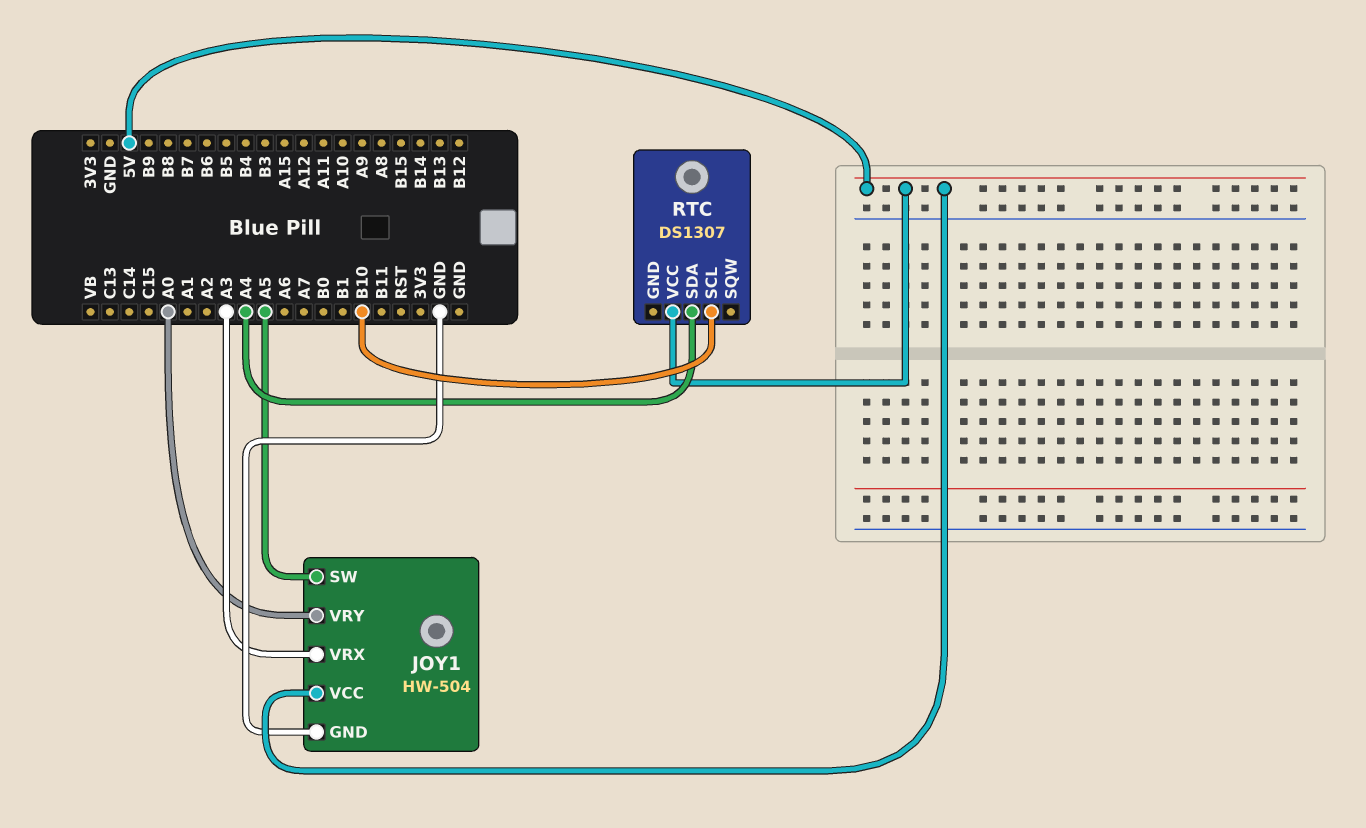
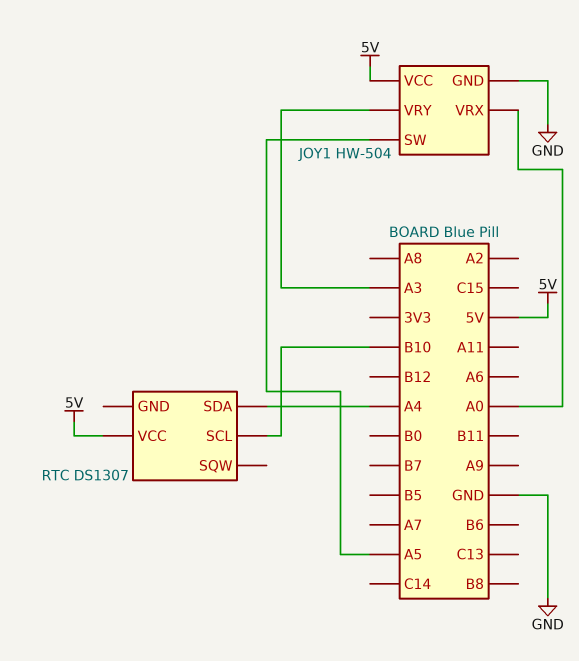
JOY1 pin VRX: A3 -> A0
JOY1 pin VRY: A0 -> A3

